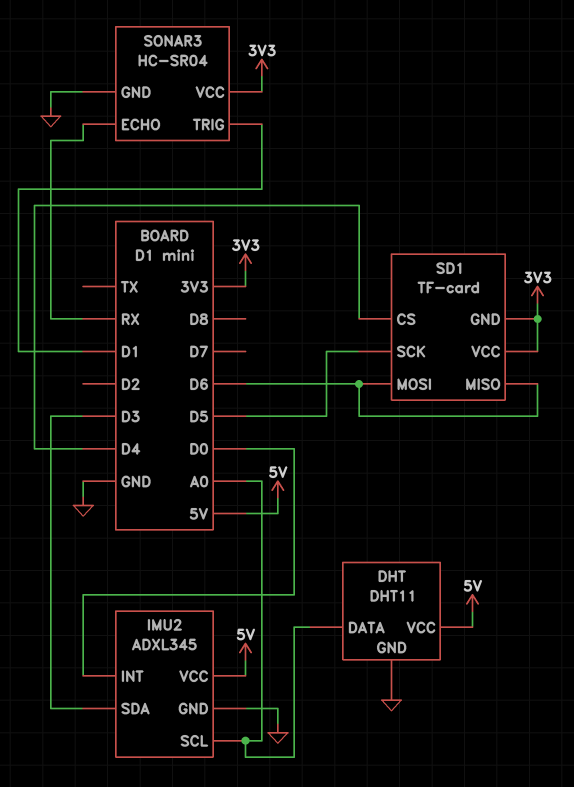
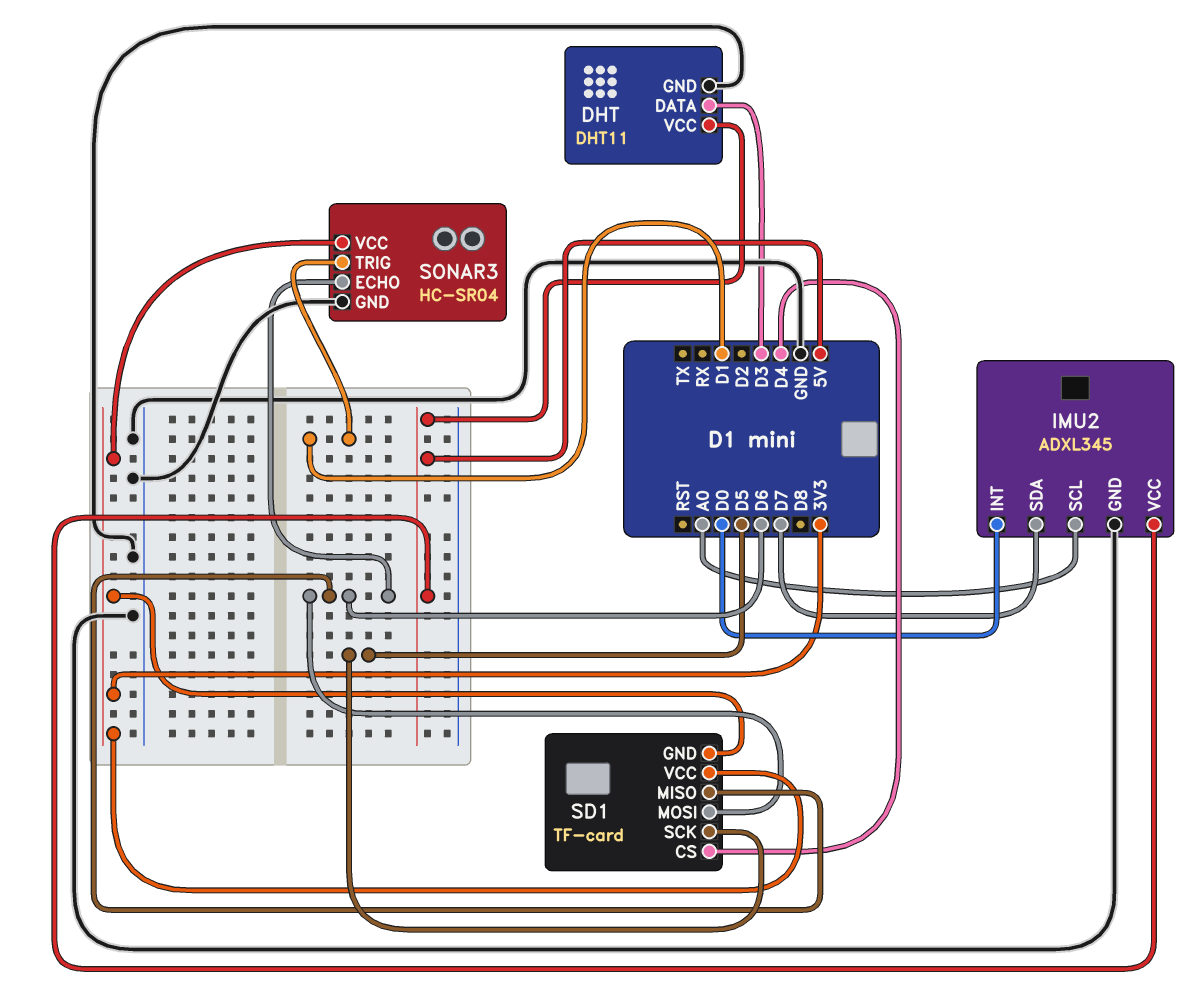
DHT pin DATA: A0 -> D3
IMU2 pin SDA: D3 -> D7
SONAR3 pin ECHO: RX -> D6

